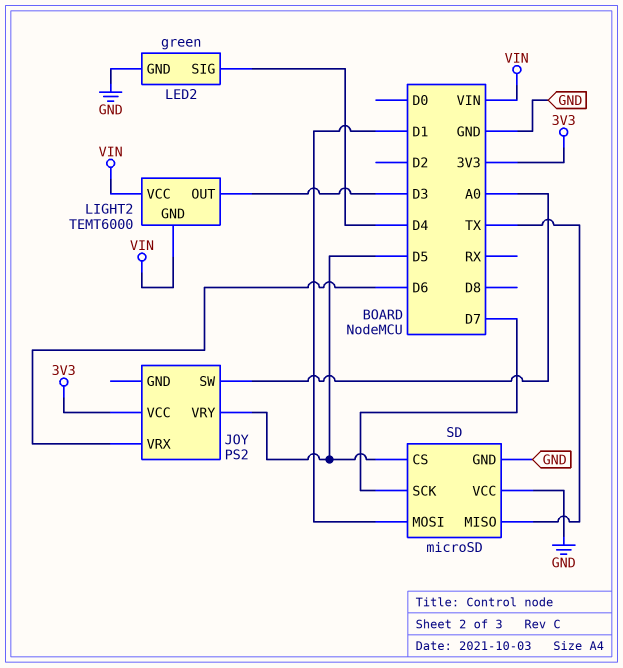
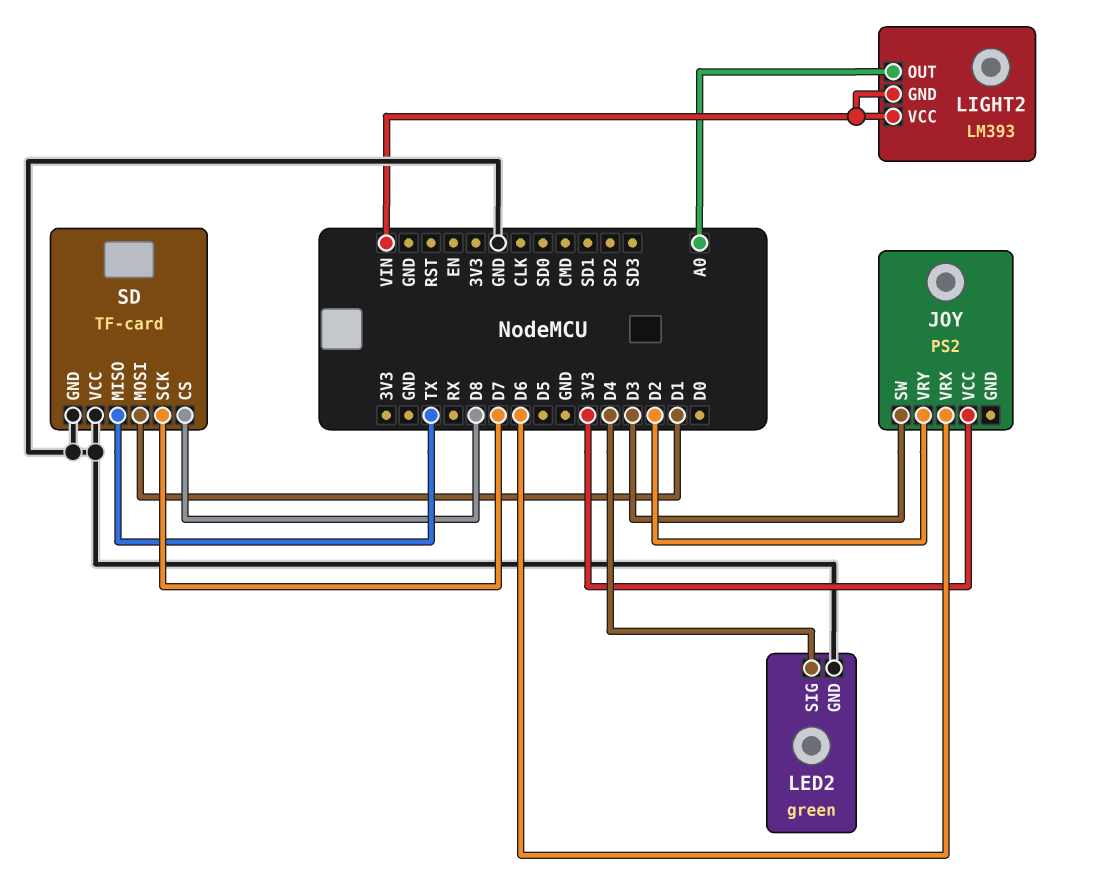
JOY pin SW: A0 -> D3
JOY pin VRY: D5 -> D2
LIGHT2: TEMT6000 -> LM393
LIGHT2 pin OUT: D3 -> A0
SD: microSD -> TF-card
SD pin CS: D5 -> D8

